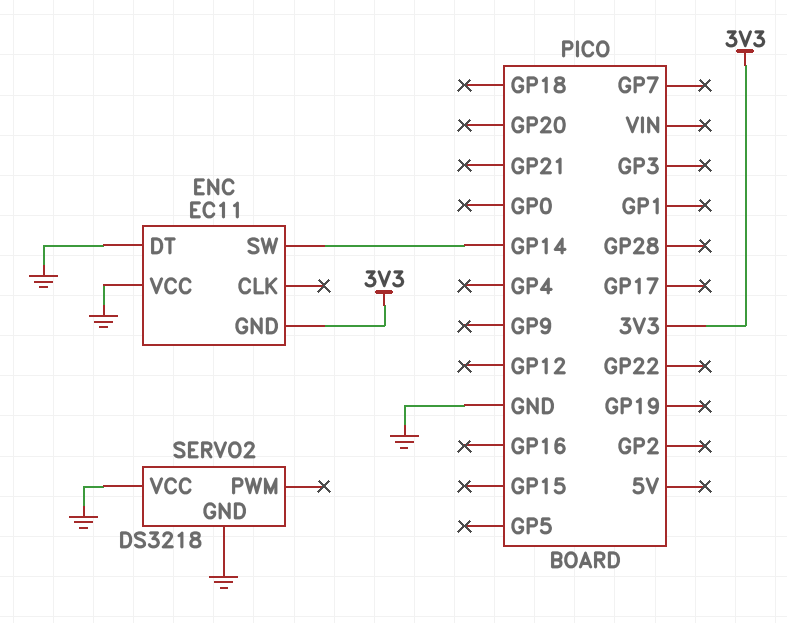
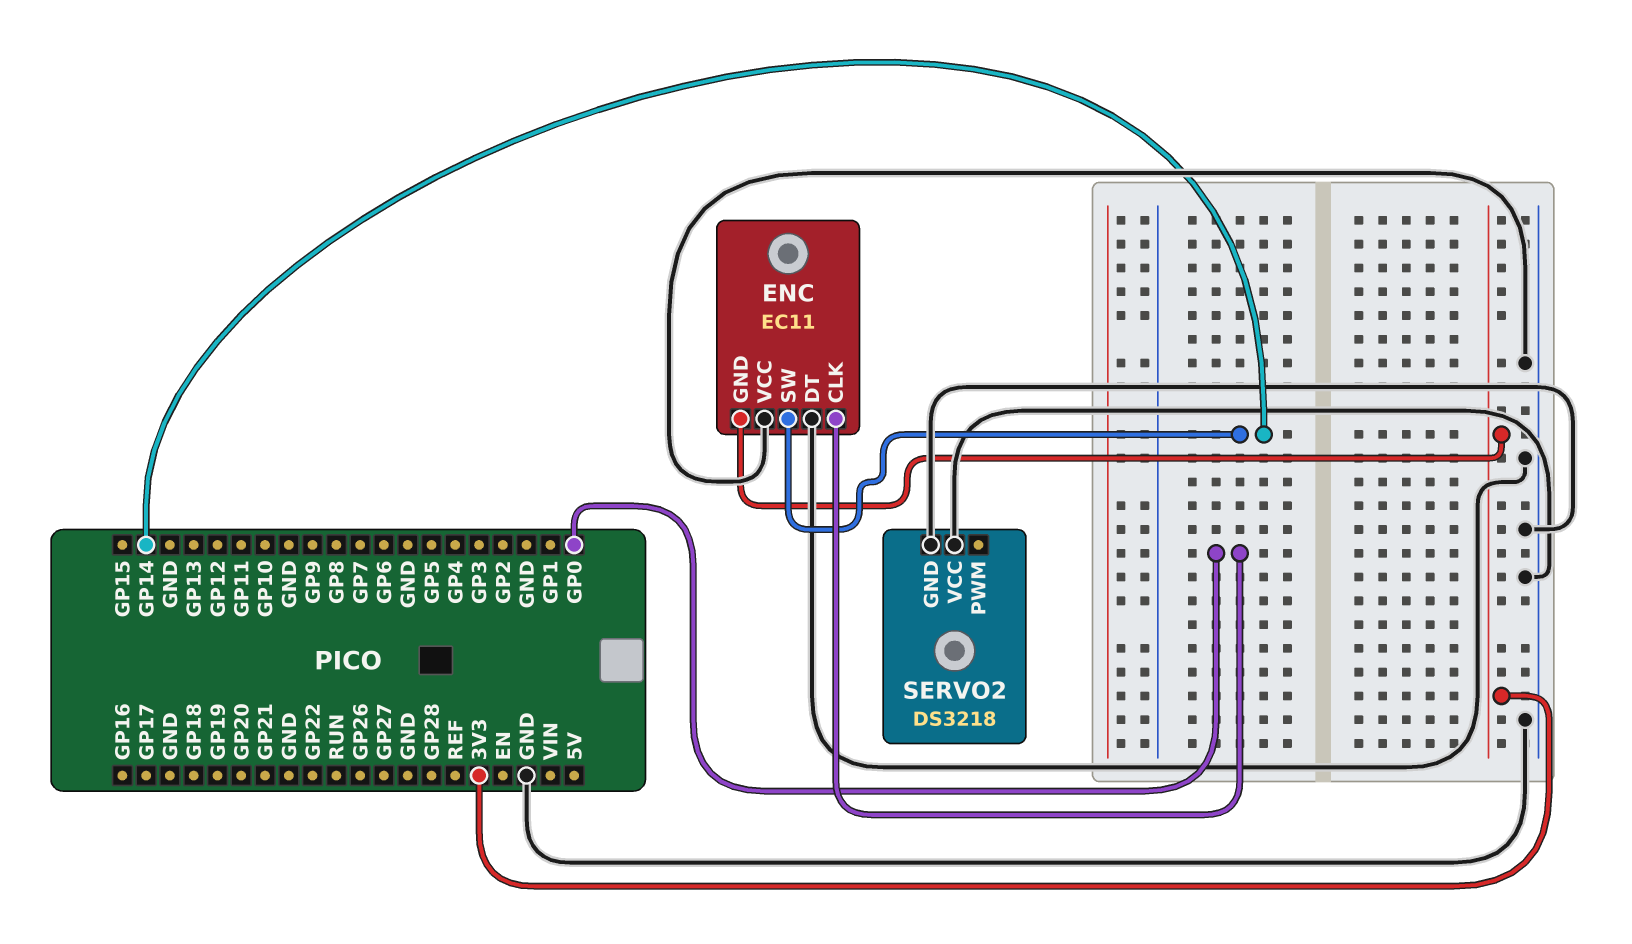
ENC pin CLK: none -> GP0

